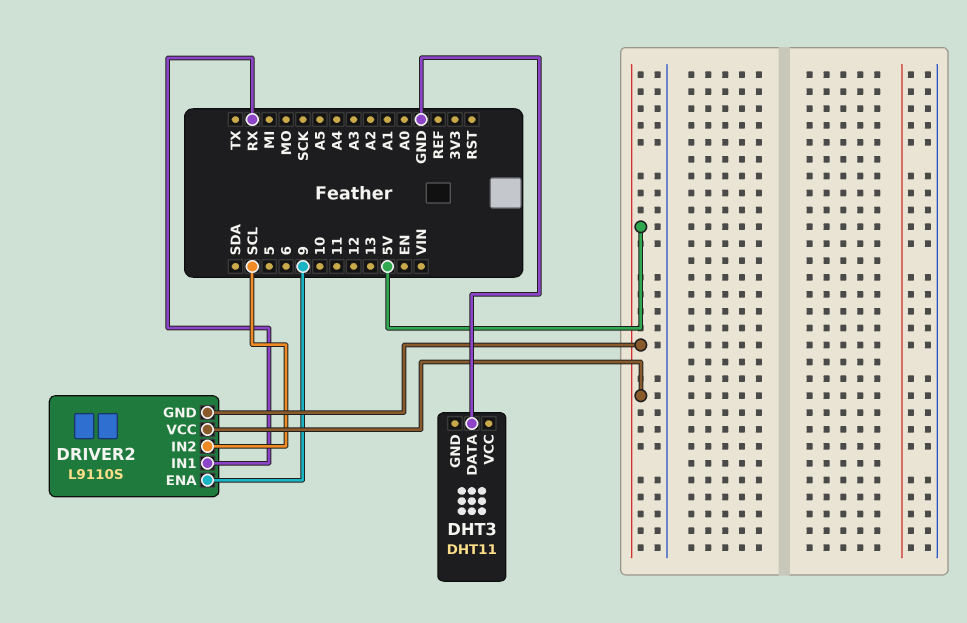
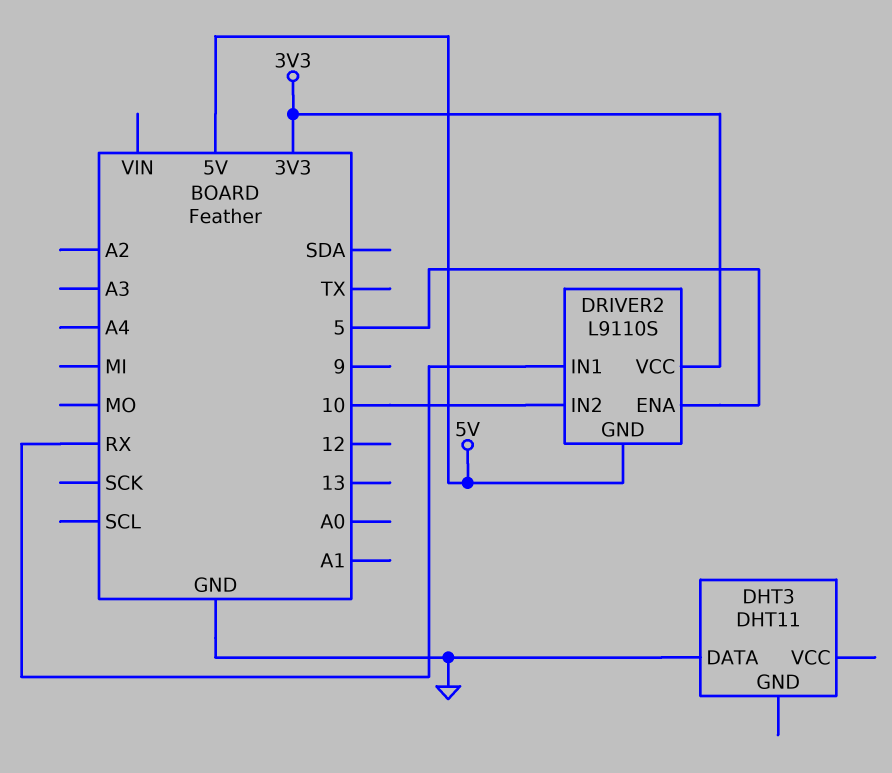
DRIVER2 pin ENA: 9 -> 5
DRIVER2 pin IN2: SCL -> 10
DRIVER2 pin VCC: 5V -> 3V3

